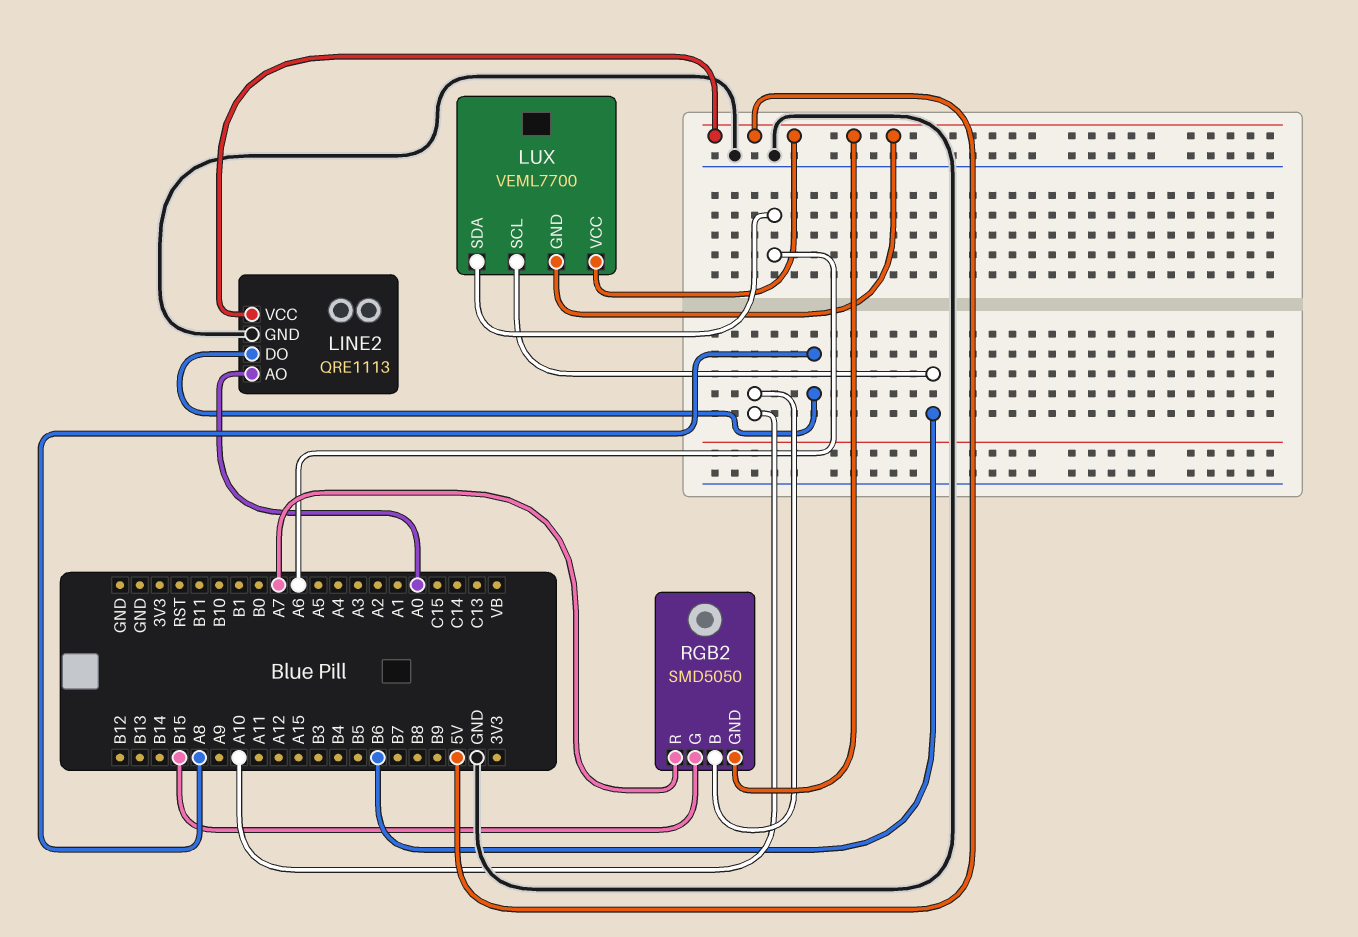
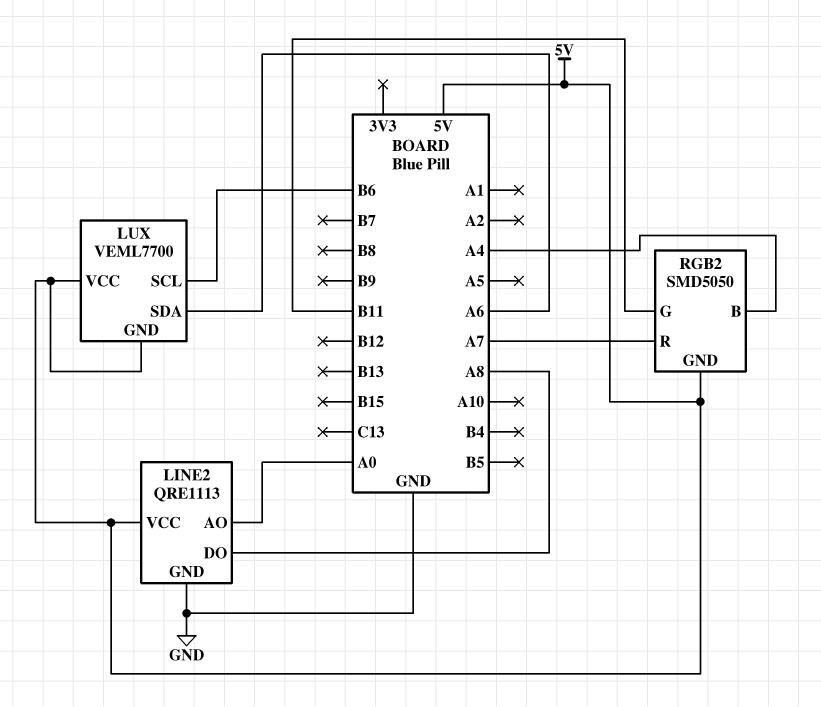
RGB2 pin B: A10 -> A4
RGB2 pin G: B15 -> B11

